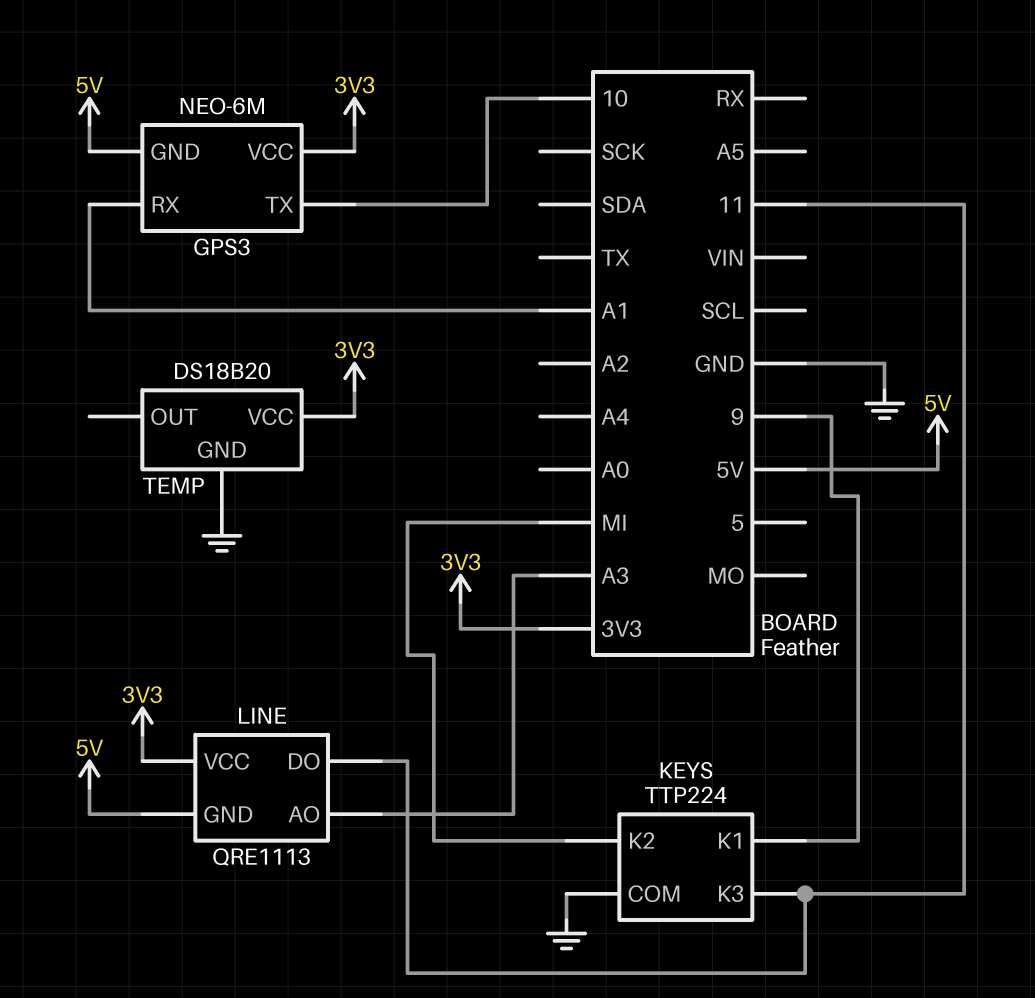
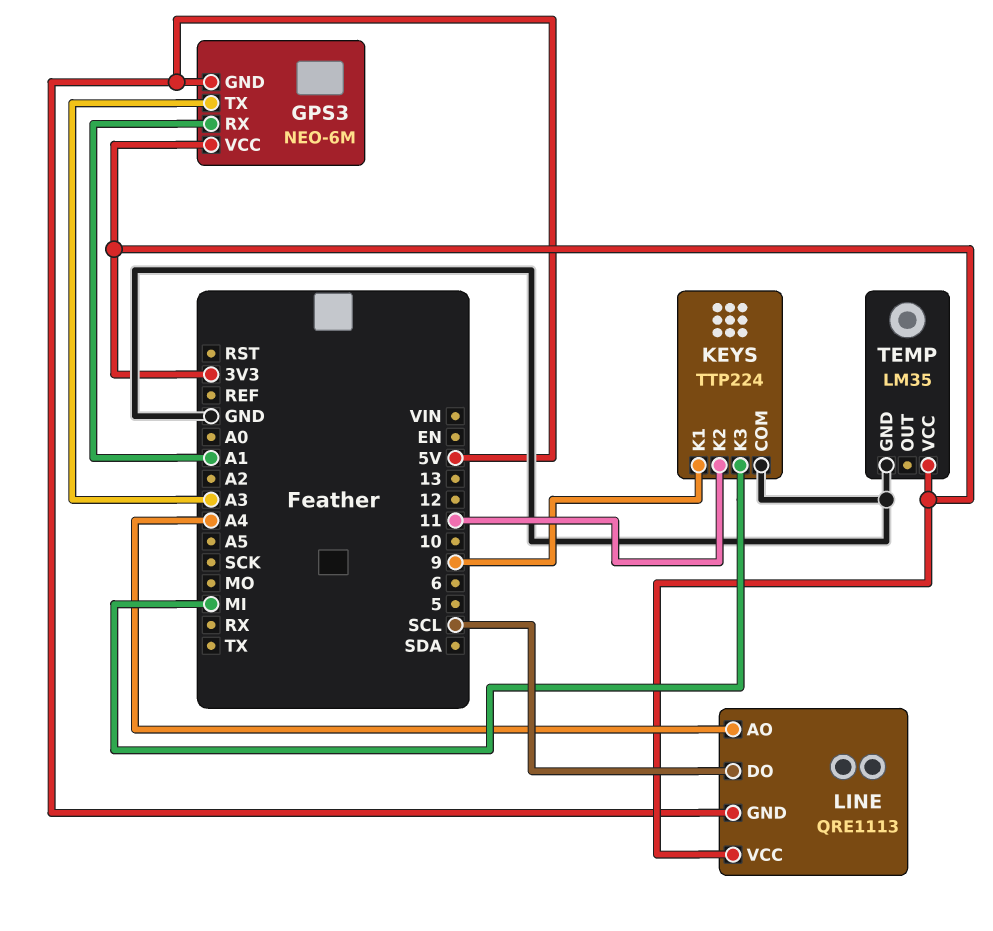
GPS3 pin TX: 10 -> A3
KEYS pin K2: MI -> 11
KEYS pin K3: 11 -> MI
LINE pin AO: A3 -> A4
LINE pin DO: 11 -> SCL
TEMP: DS18B20 -> LM35

